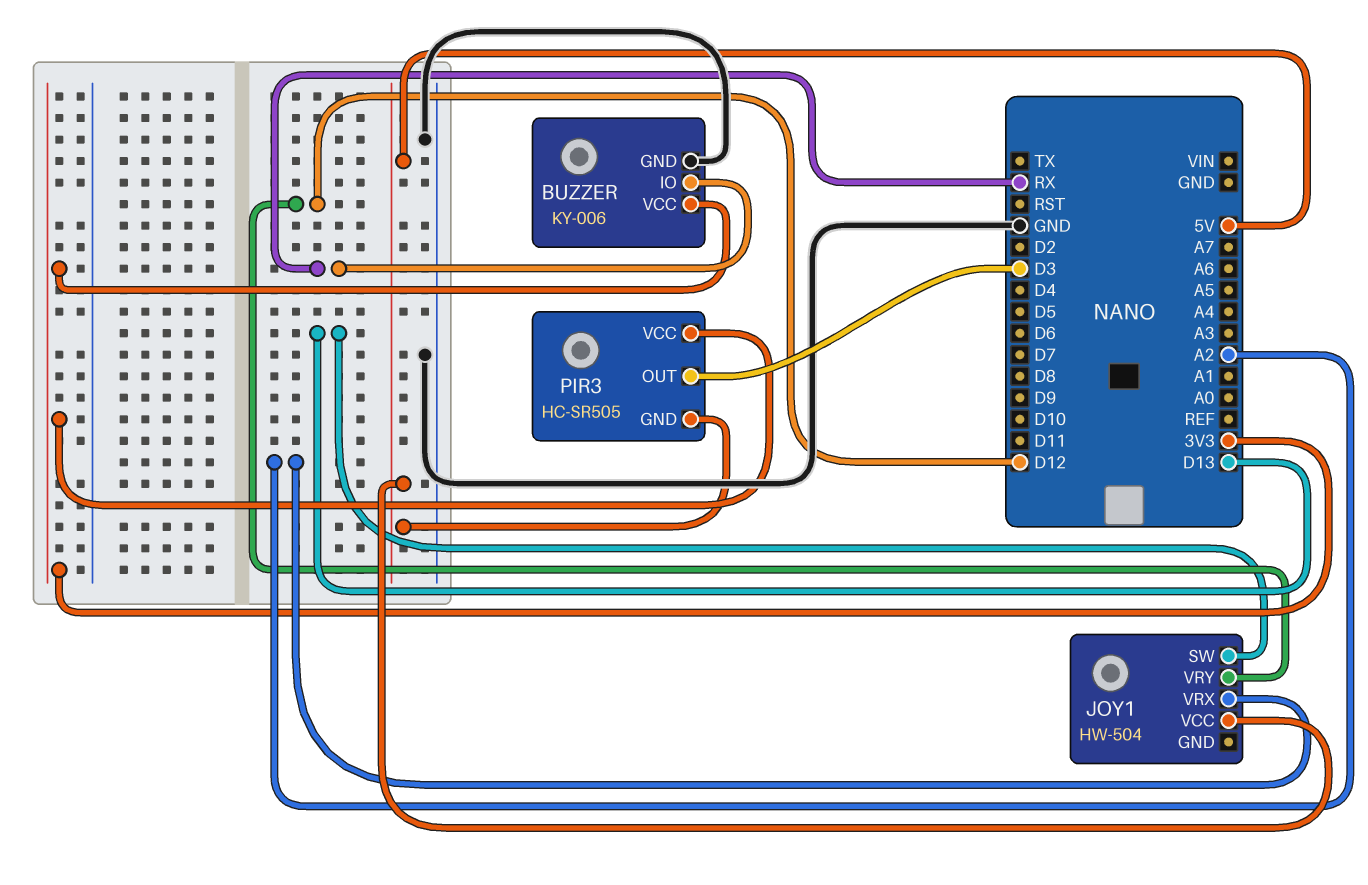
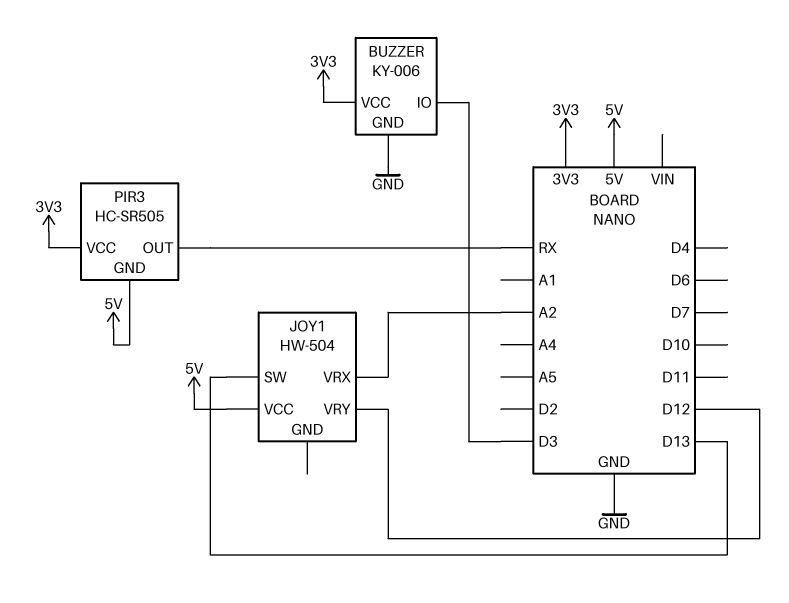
BUZZER pin IO: RX -> D3
PIR3 pin OUT: D3 -> RX

